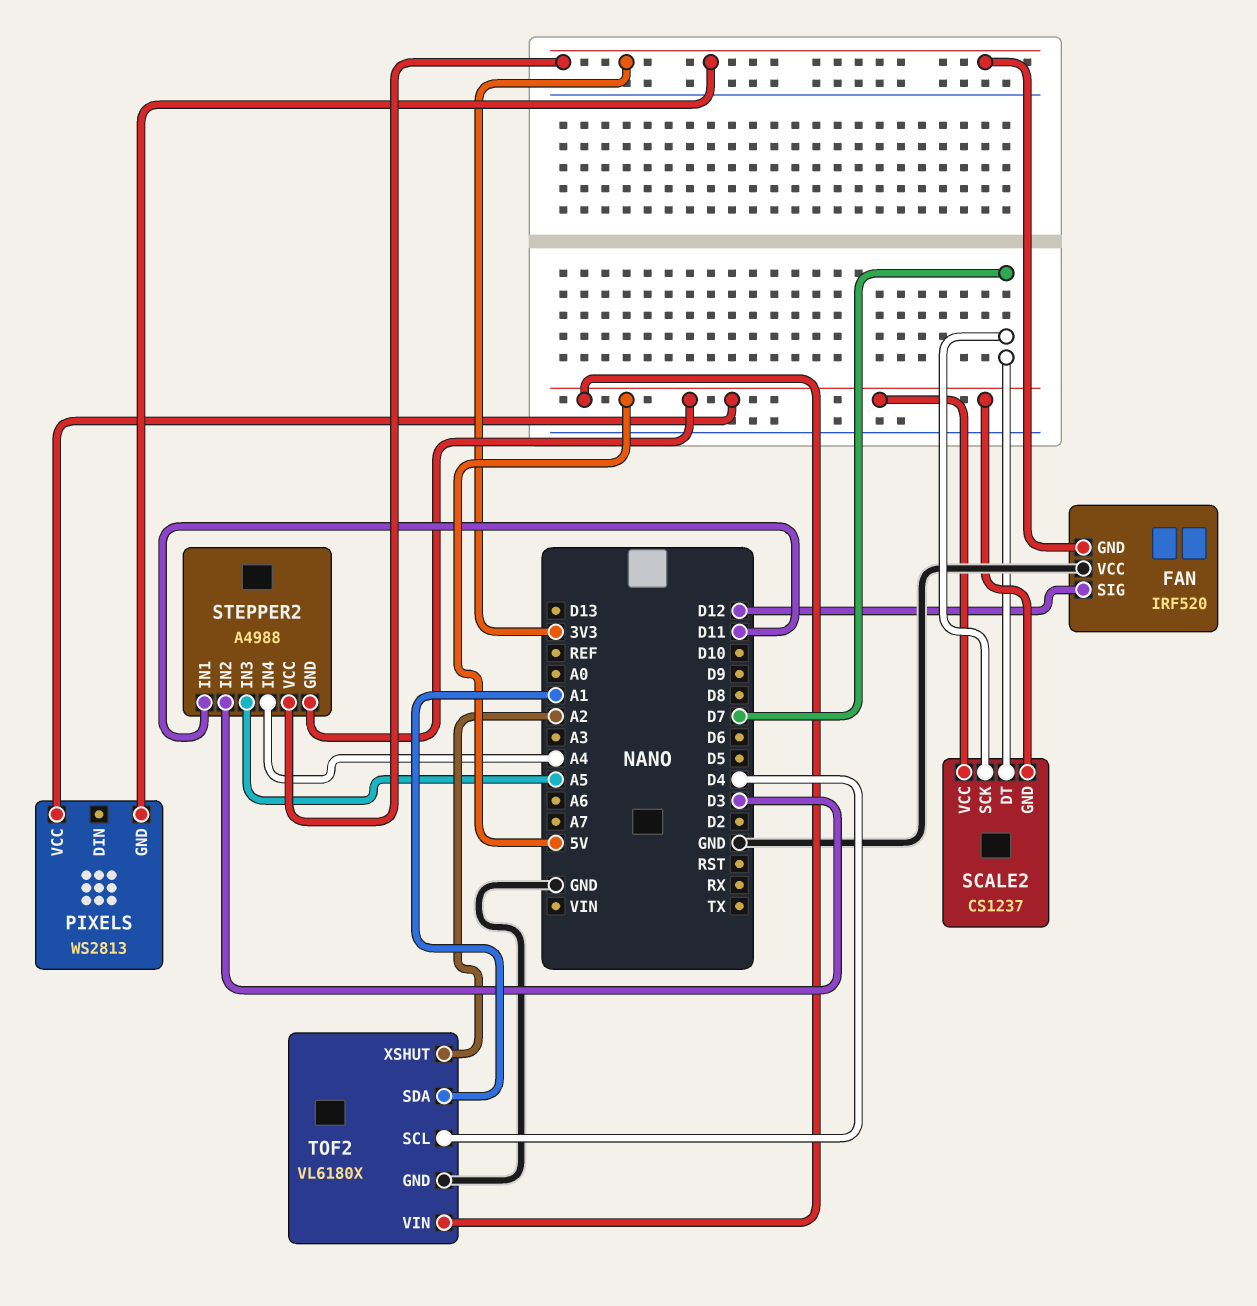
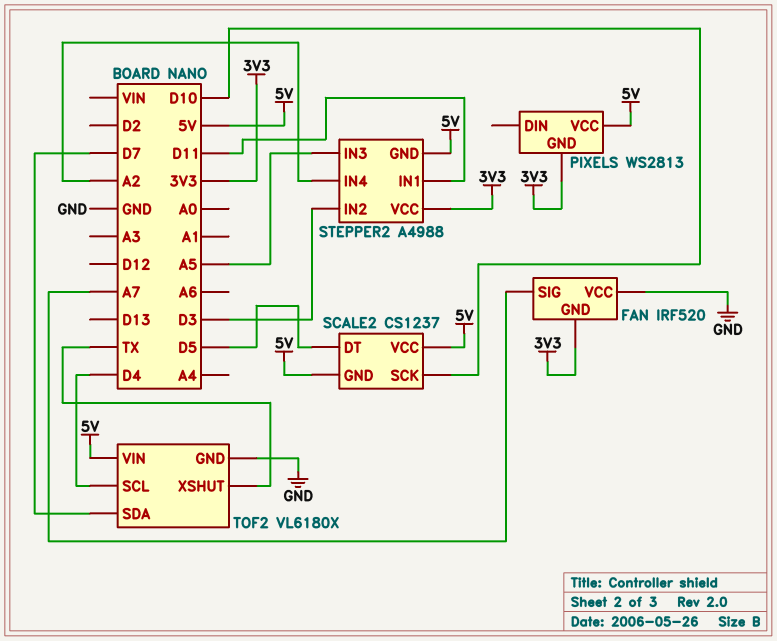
FAN pin SIG: D12 -> A7
SCALE2 pin DT: D7 -> D5
SCALE2 pin SCK: D7 -> D10
STEPPER2 pin IN4: A4 -> A2
TOF2 pin SDA: A1 -> D7
TOF2 pin XSHUT: A2 -> TX

